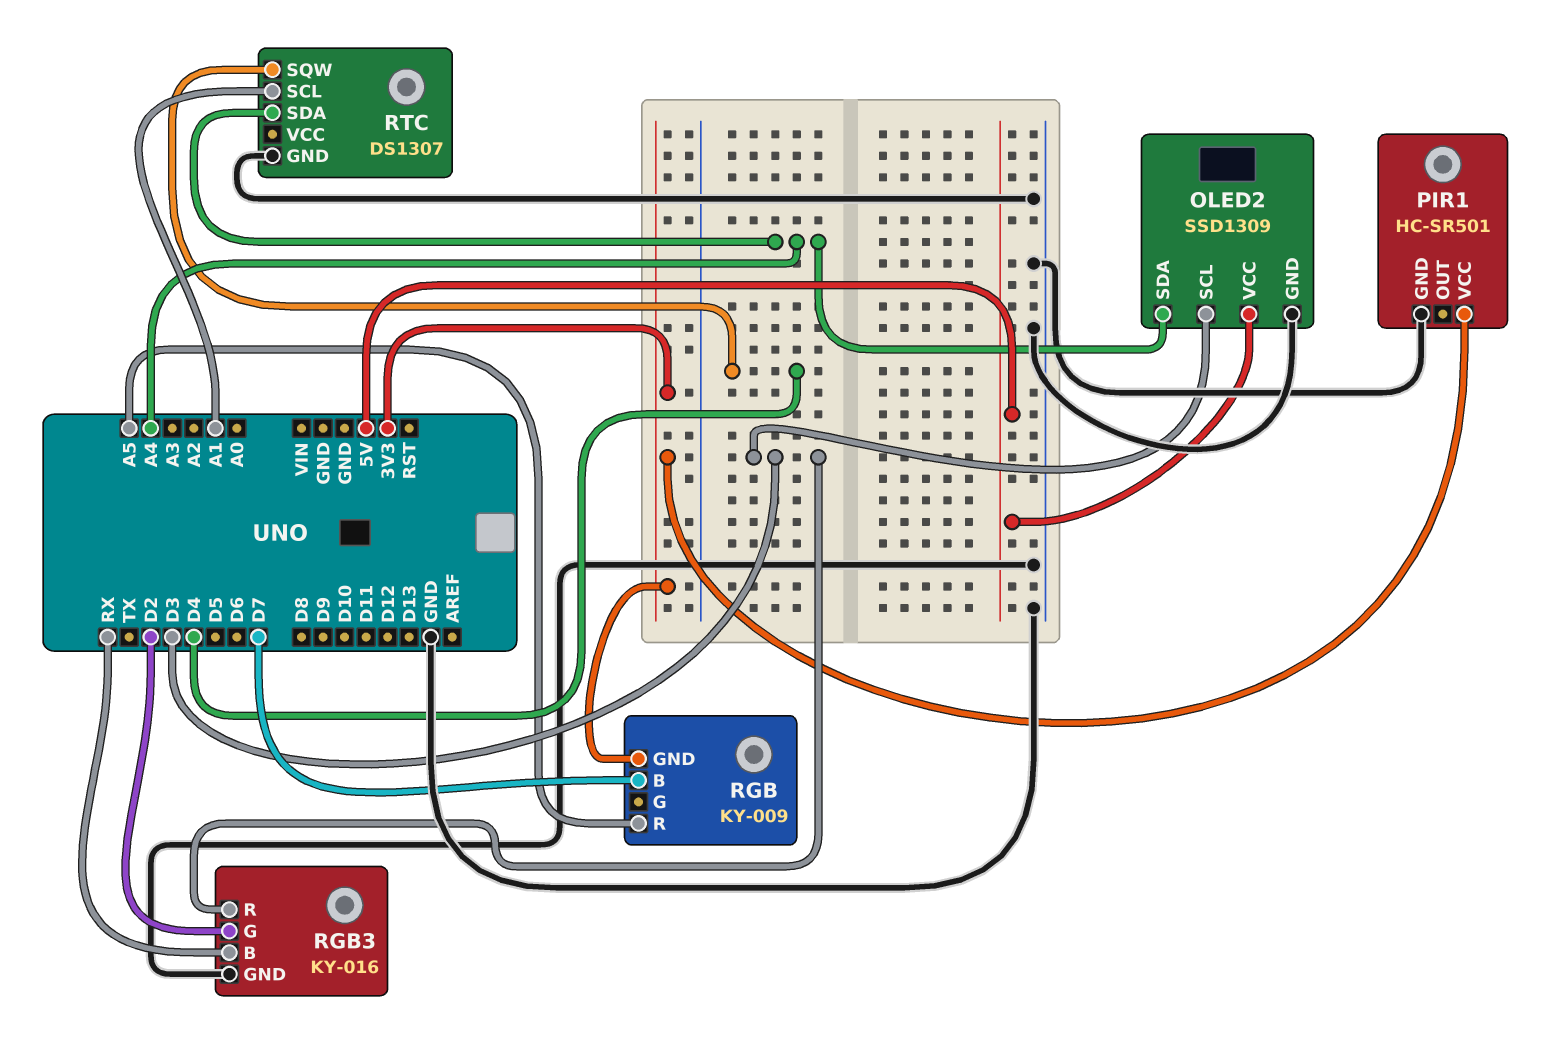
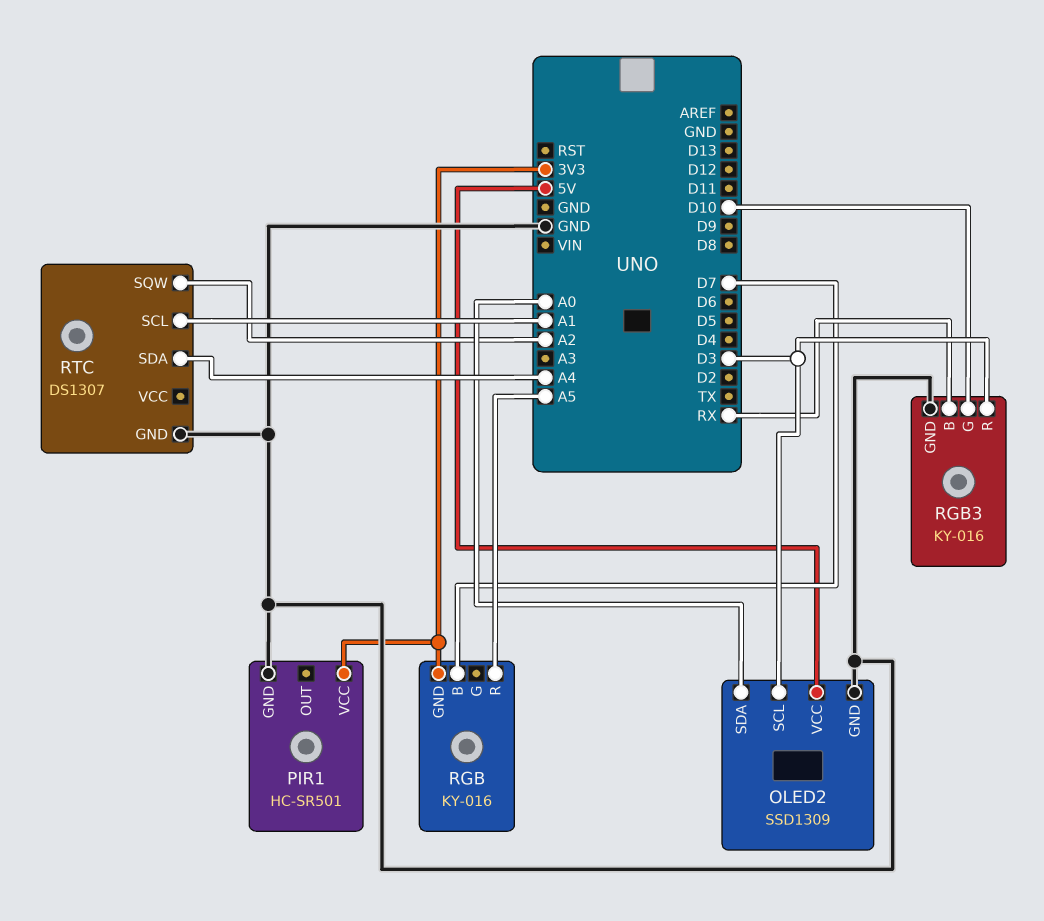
OLED2 pin SDA: A4 -> A0
RGB: KY-009 -> KY-016
RGB3 pin G: D2 -> D10
RTC pin SQW: D4 -> A2

